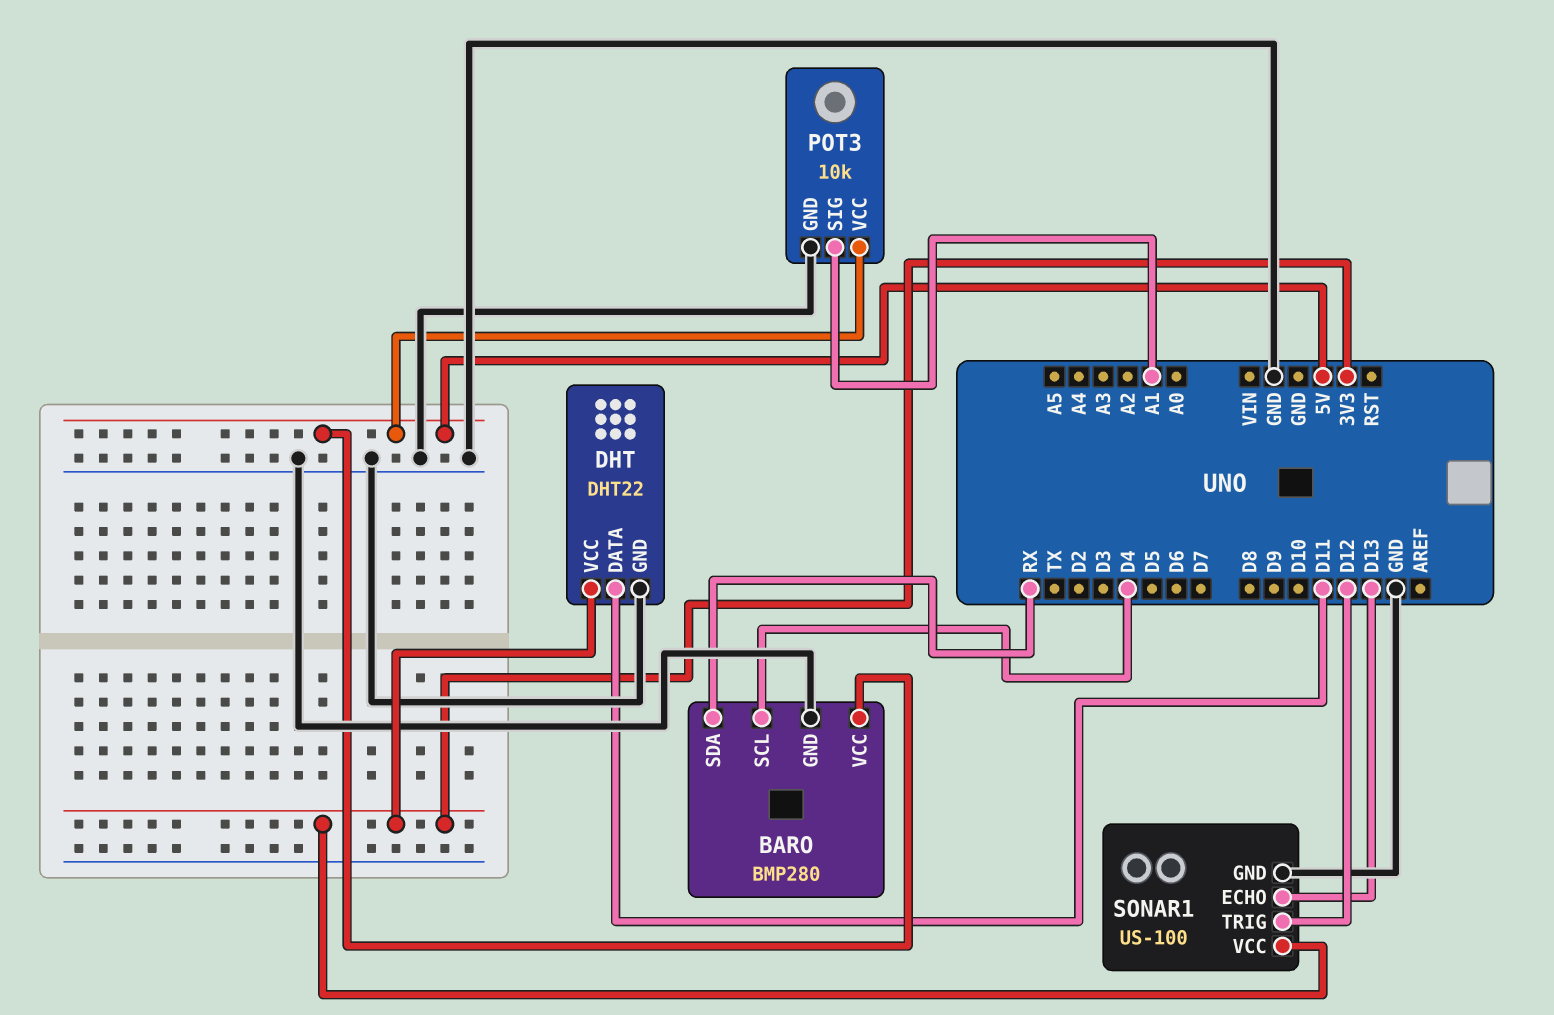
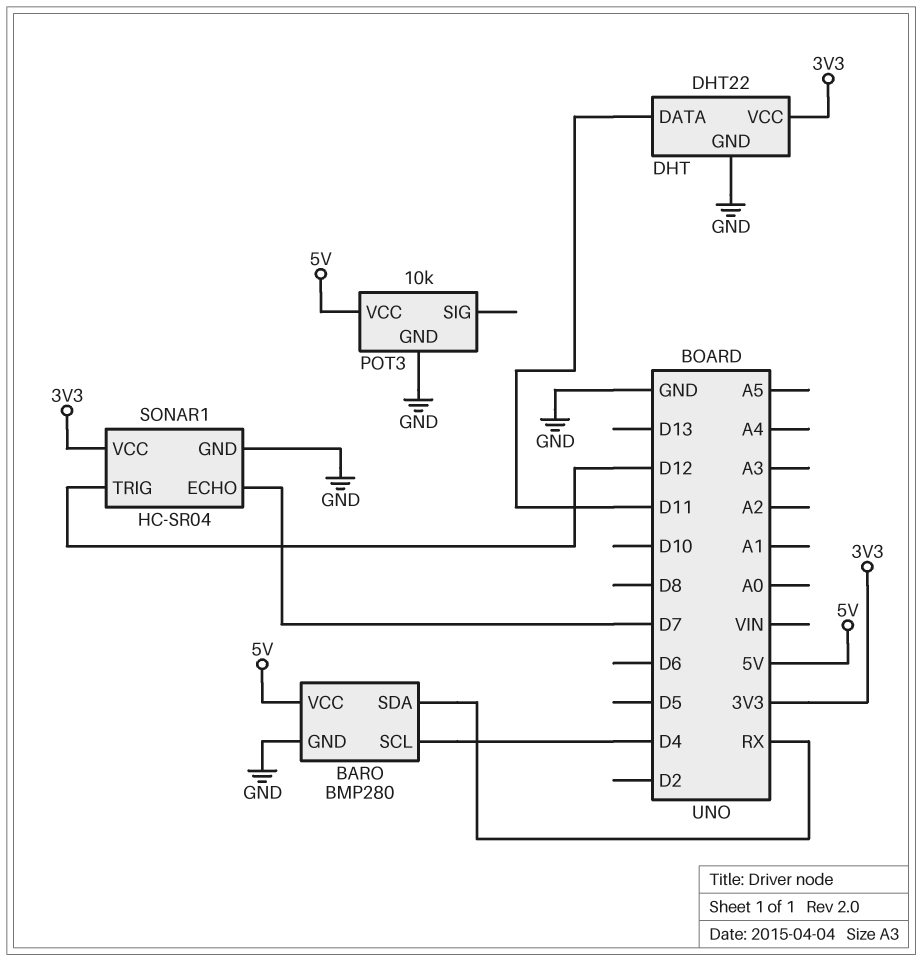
POT3 pin SIG: A1 -> none
SONAR1: US-100 -> HC-SR04
SONAR1 pin ECHO: D13 -> D7

